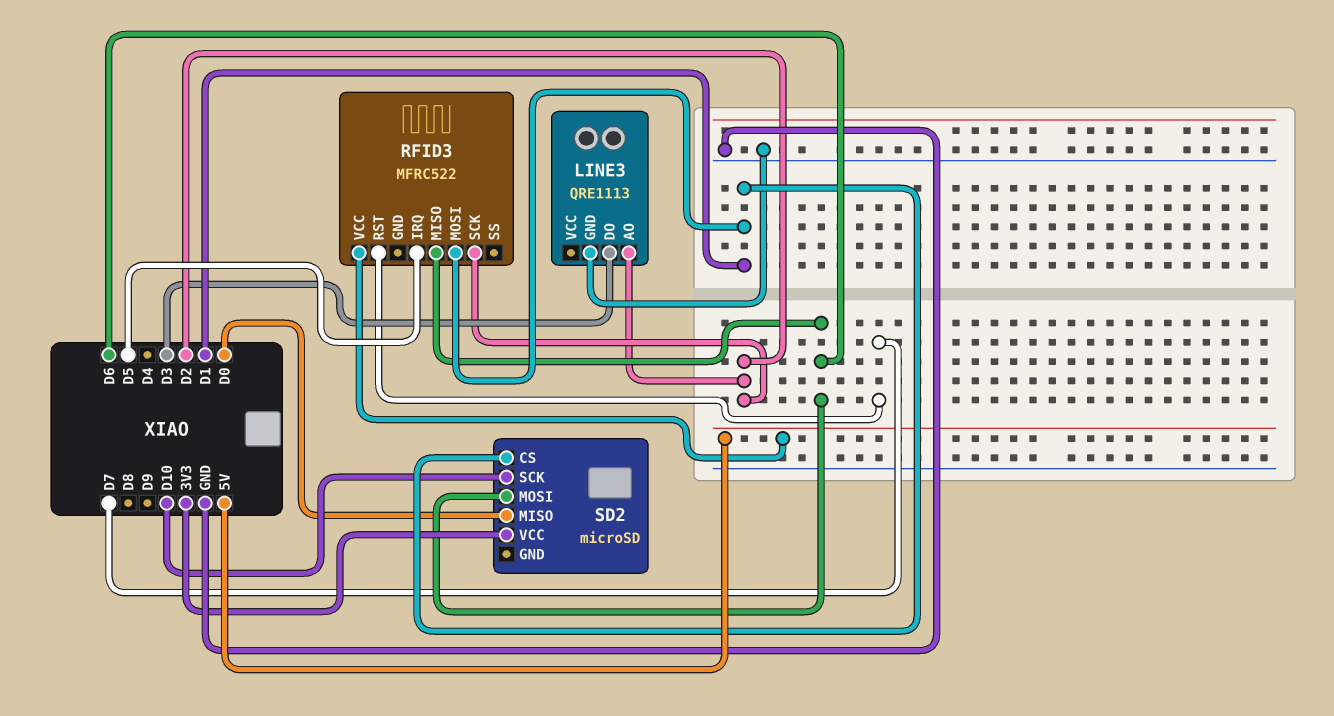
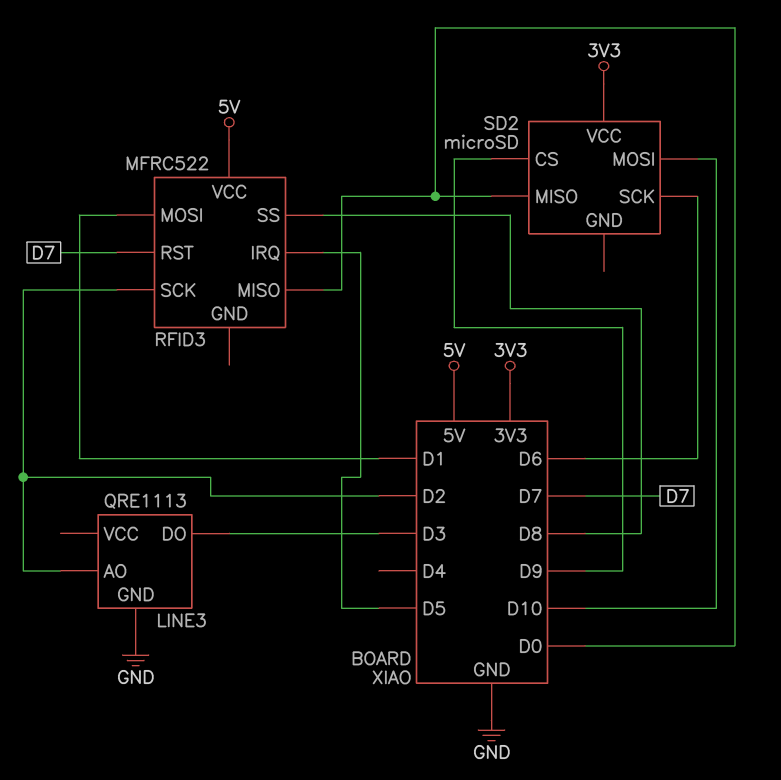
RFID3 pin MISO: D6 -> D0
RFID3 pin SS: none -> D8
SD2 pin CS: D1 -> D9
SD2 pin MOSI: D6 -> D10
SD2 pin SCK: D10 -> D6

